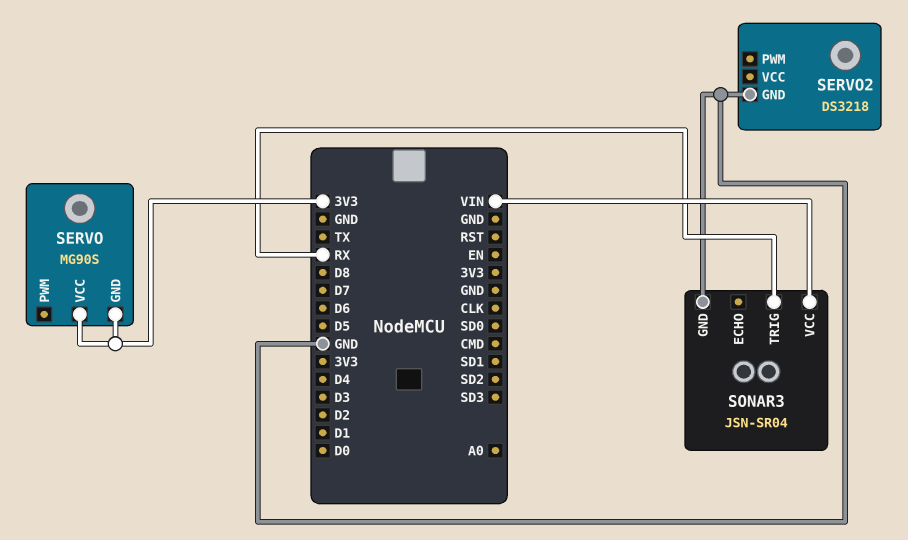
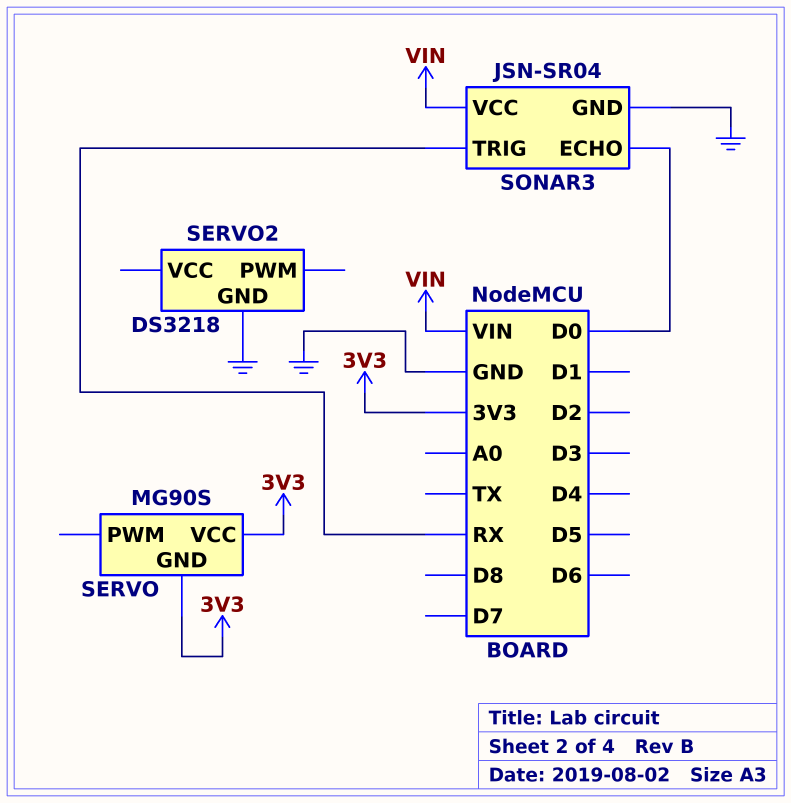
SONAR3 pin ECHO: none -> D0

